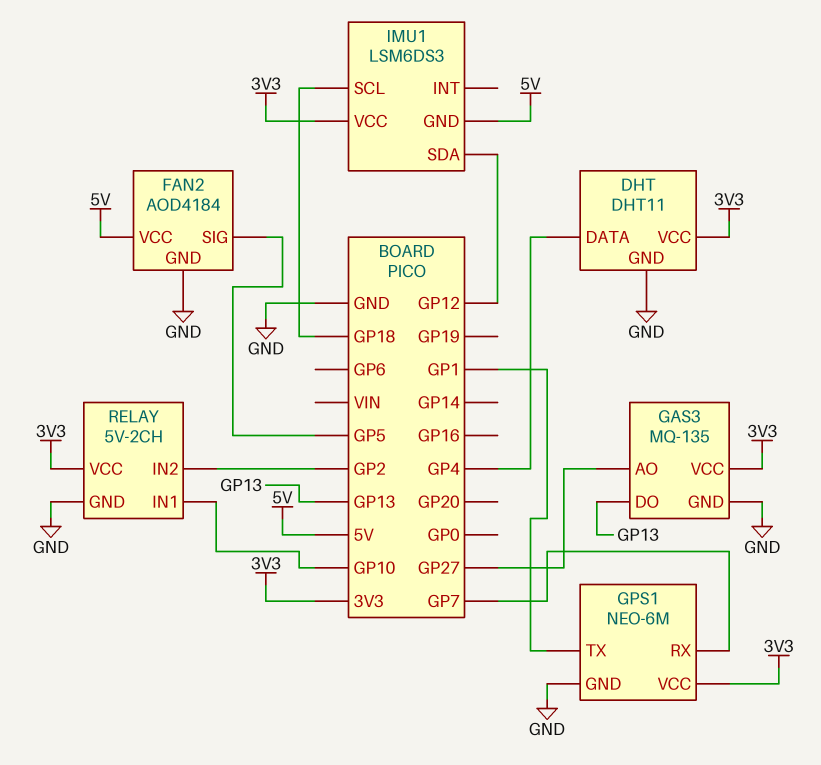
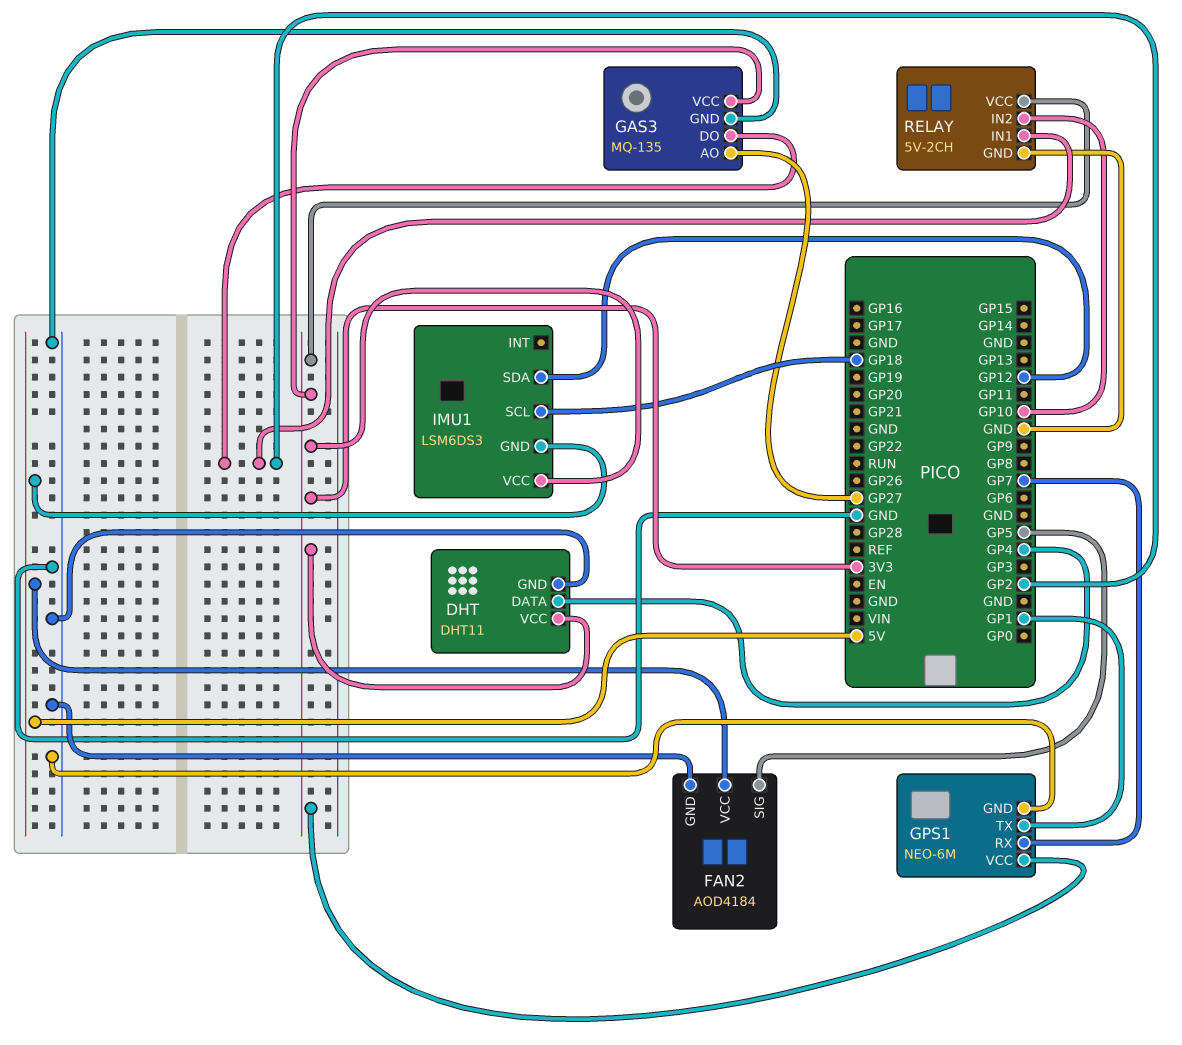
GAS3 pin DO: GP13 -> GP2
RELAY pin IN1: GP10 -> GP2
RELAY pin IN2: GP2 -> GP10

